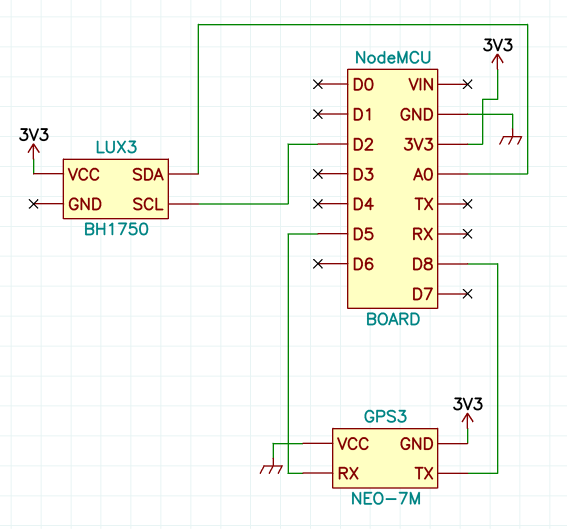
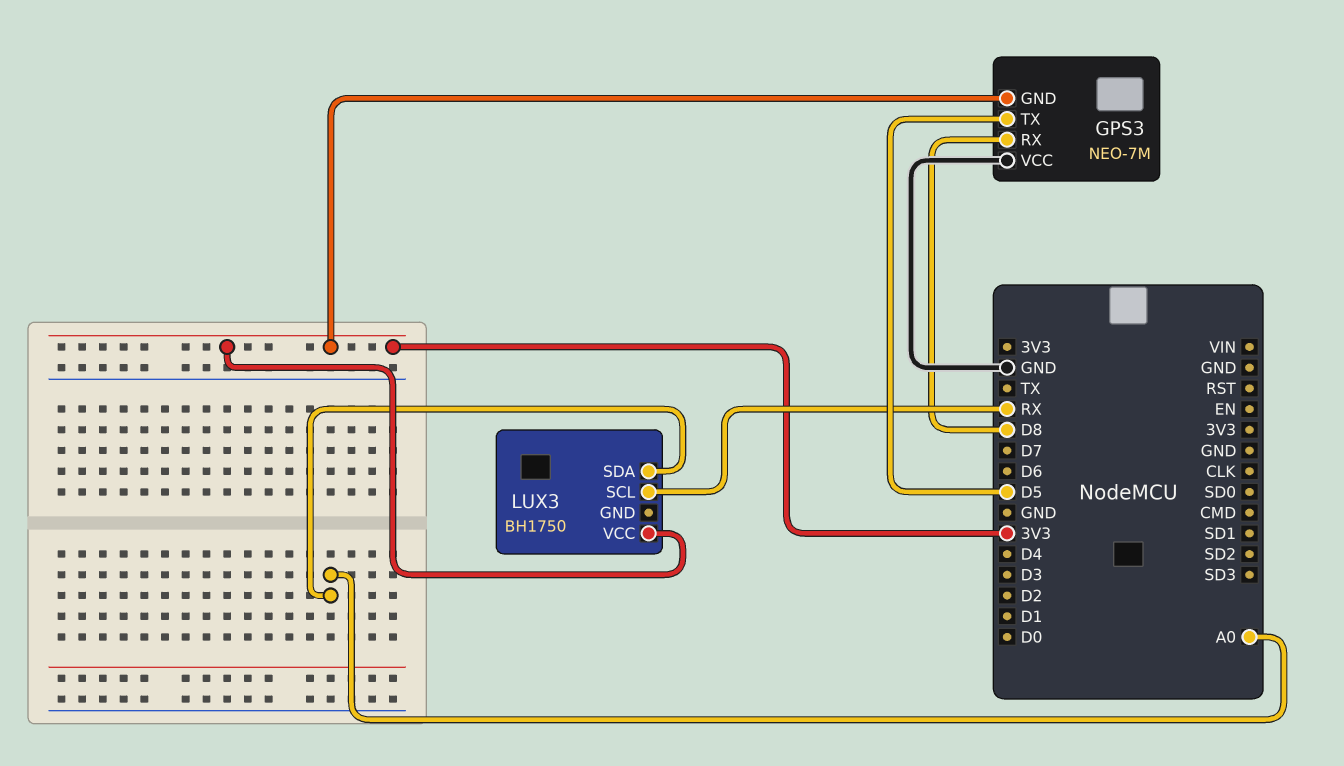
GPS3 pin RX: D5 -> D8
GPS3 pin TX: D8 -> D5
LUX3 pin SCL: D2 -> RX

